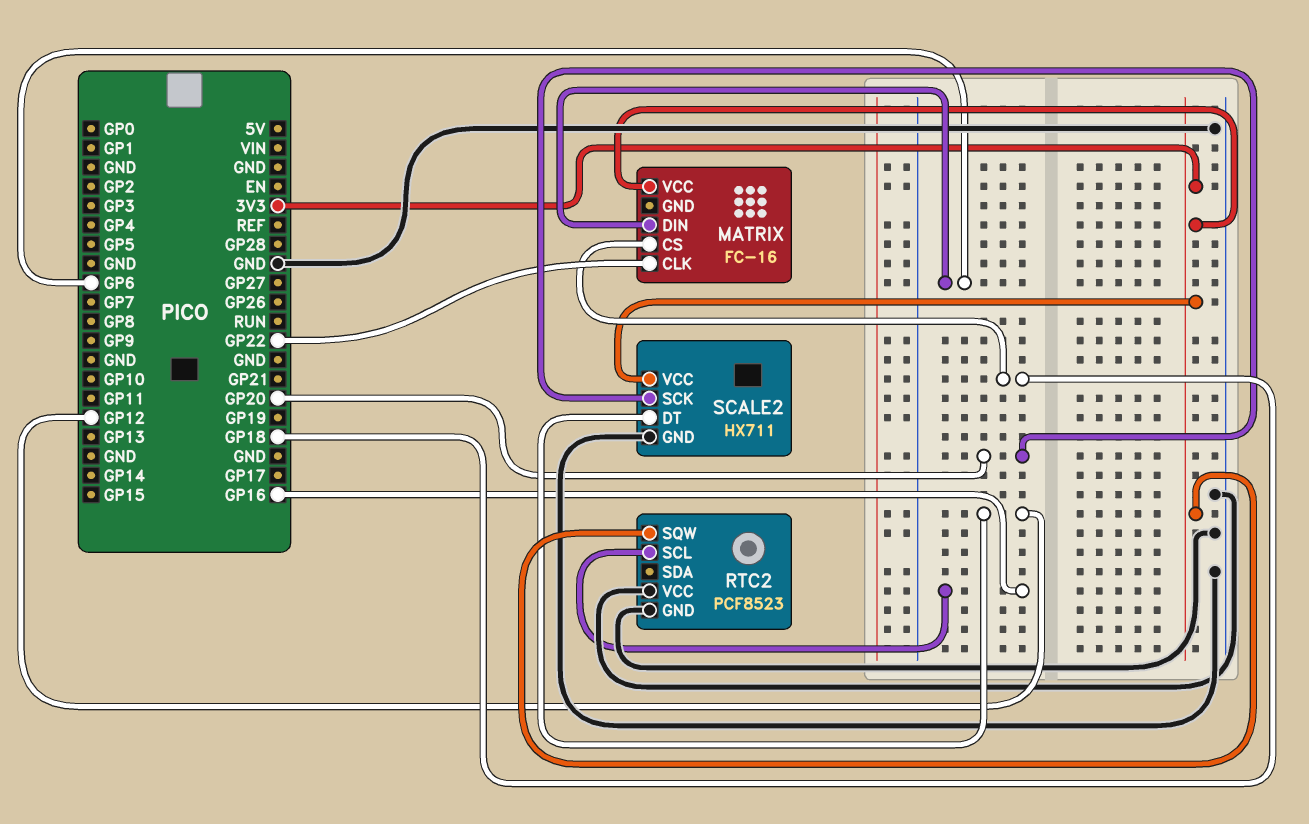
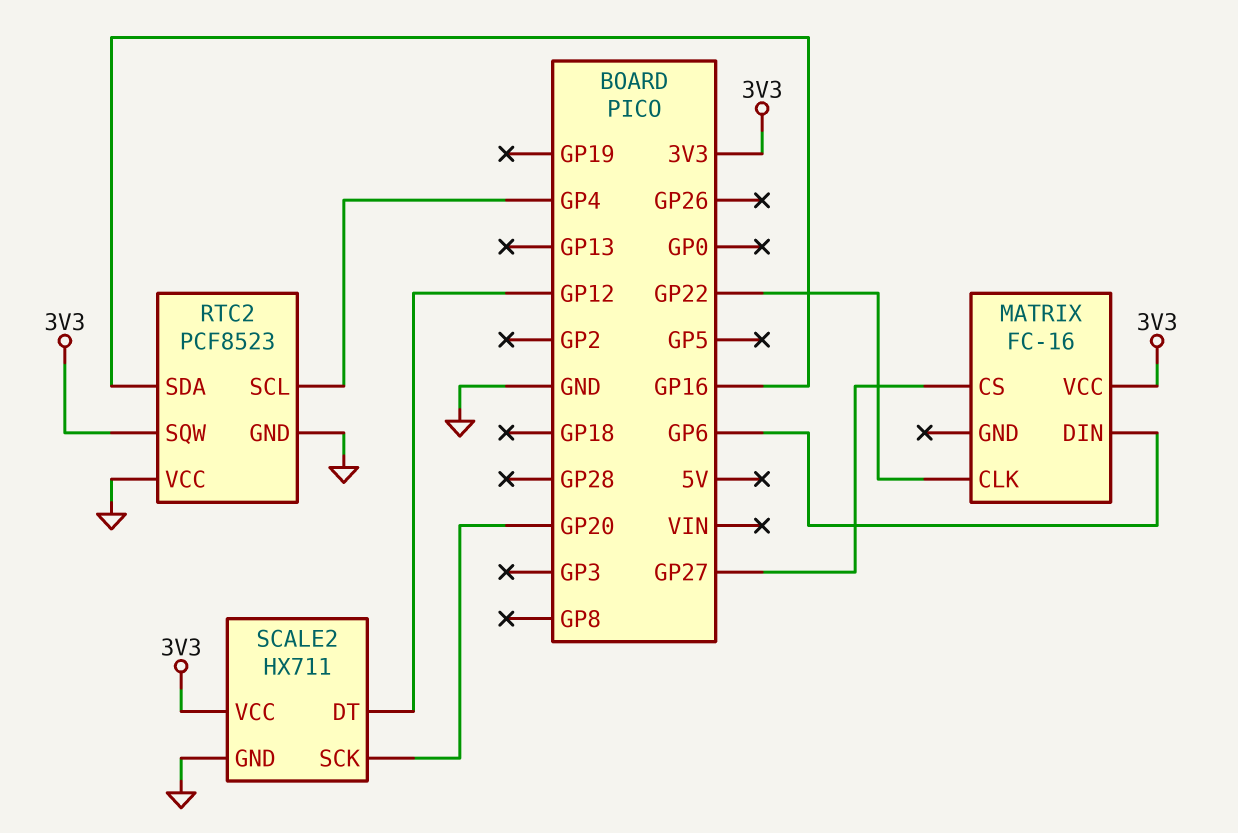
MATRIX pin CS: GP18 -> GP27
RTC2 pin SCL: GP16 -> GP4
RTC2 pin SDA: none -> GP16

